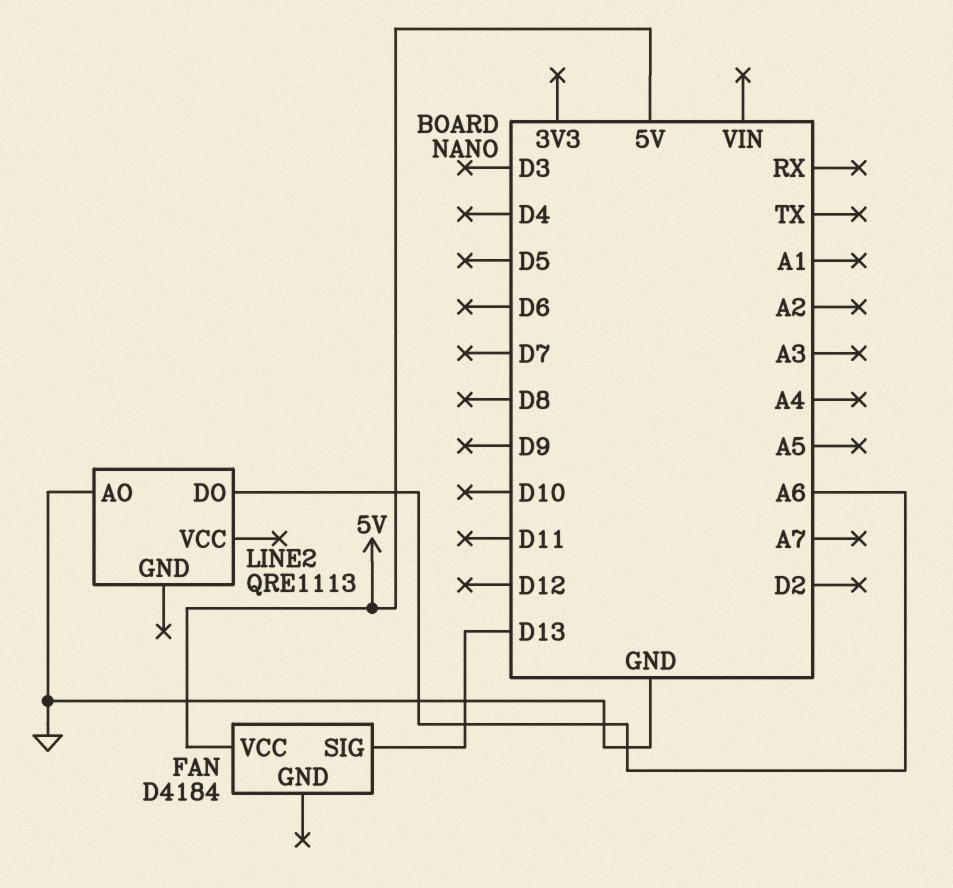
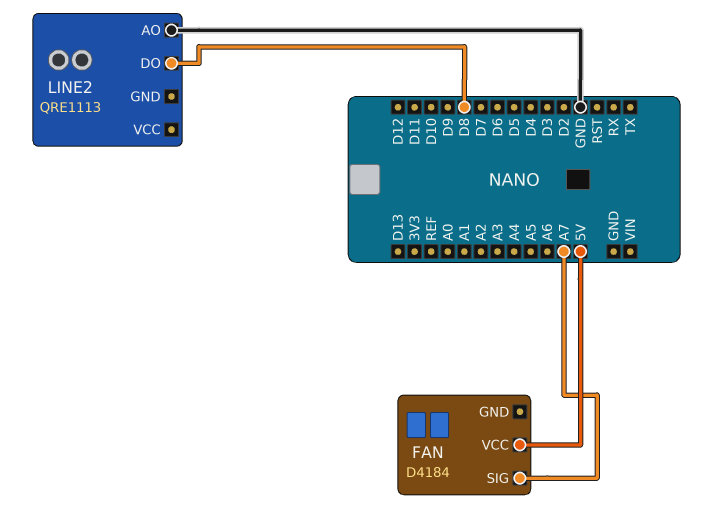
FAN pin SIG: D13 -> A7
LINE2 pin DO: A6 -> D8

